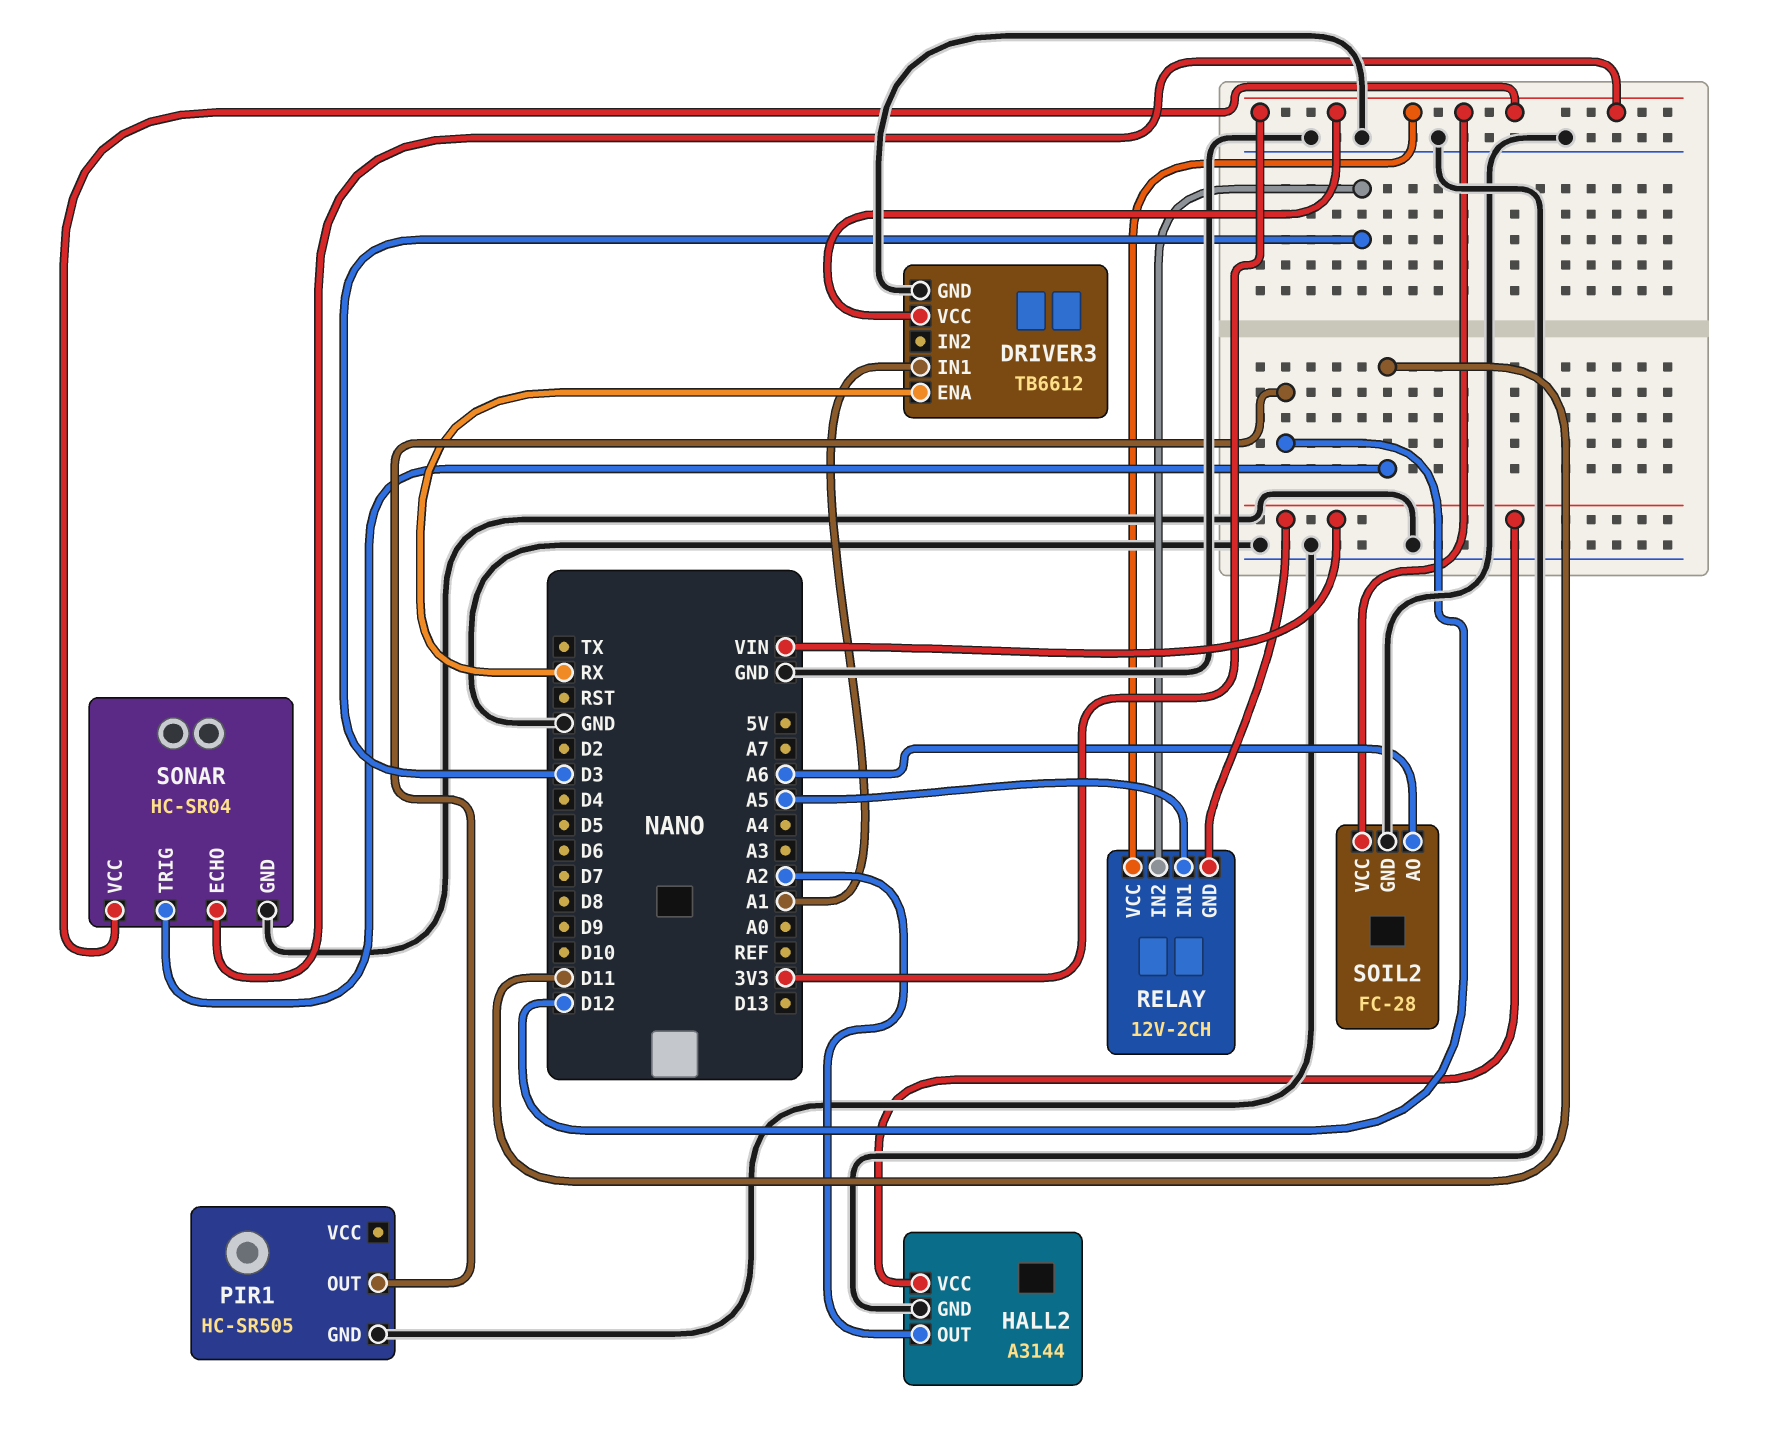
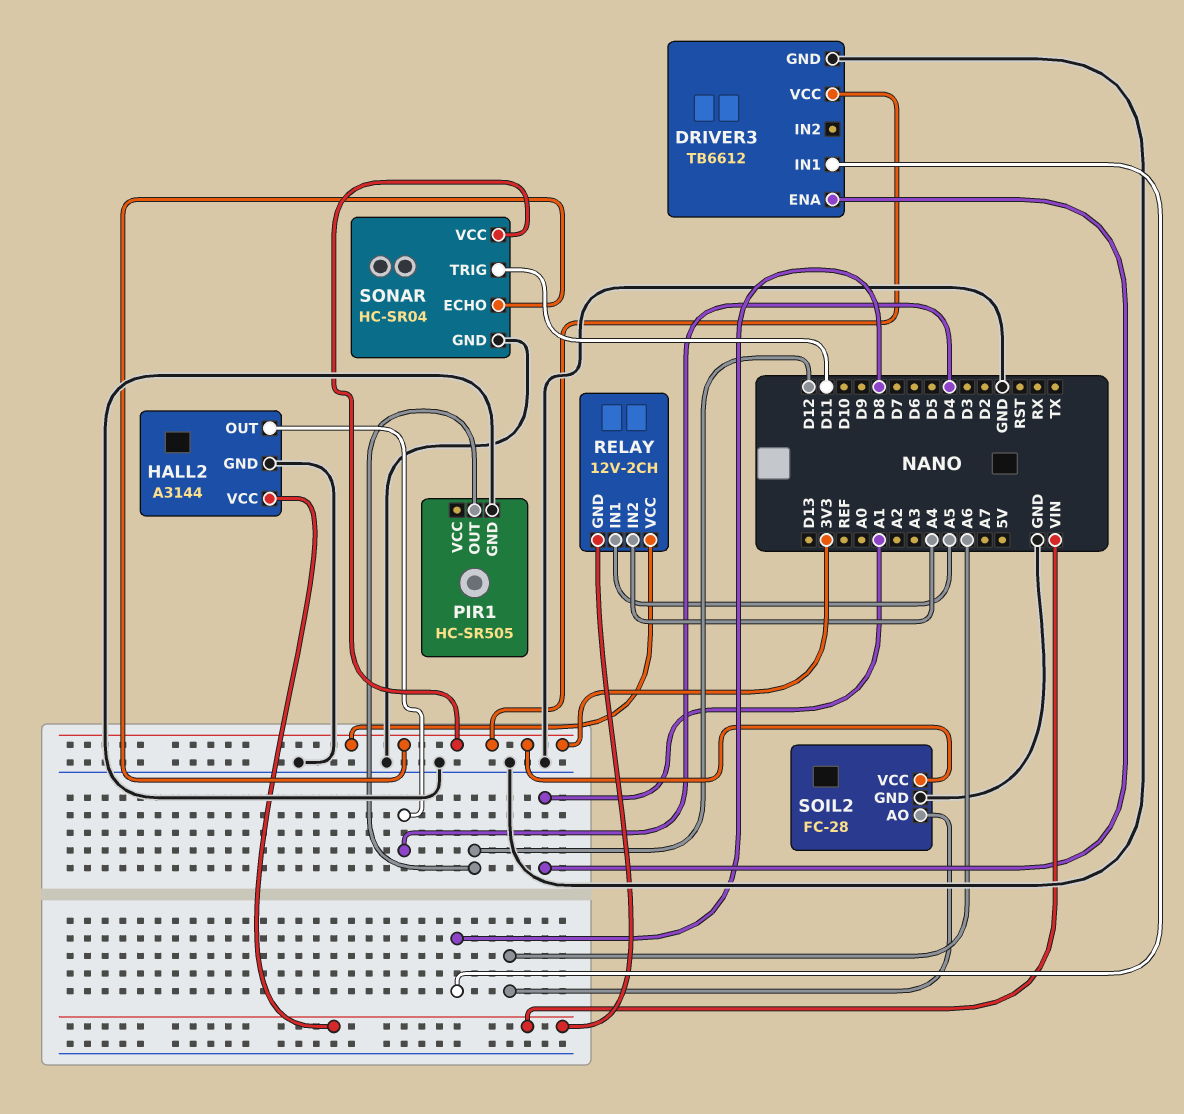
DRIVER3 pin ENA: RX -> A1
DRIVER3 pin IN1: A1 -> D8
HALL2 pin OUT: A2 -> D4
RELAY pin IN2: D3 -> A4

